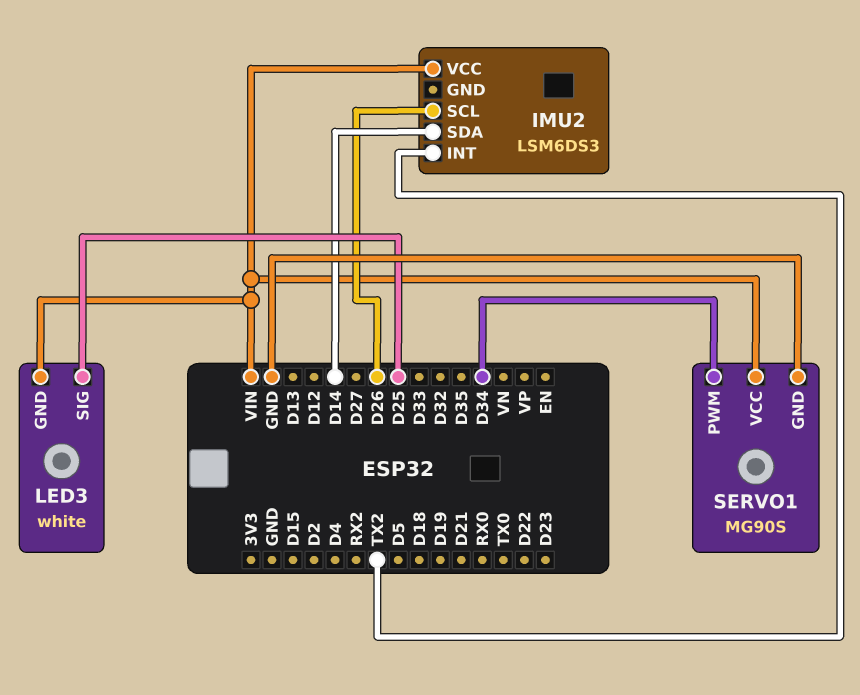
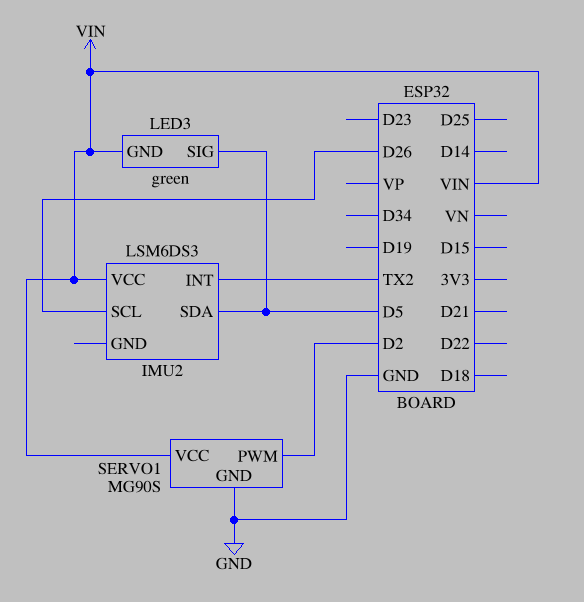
IMU2 pin SDA: D14 -> D5
LED3: white -> green
LED3 pin SIG: D25 -> D5
SERVO1 pin PWM: D34 -> D2

